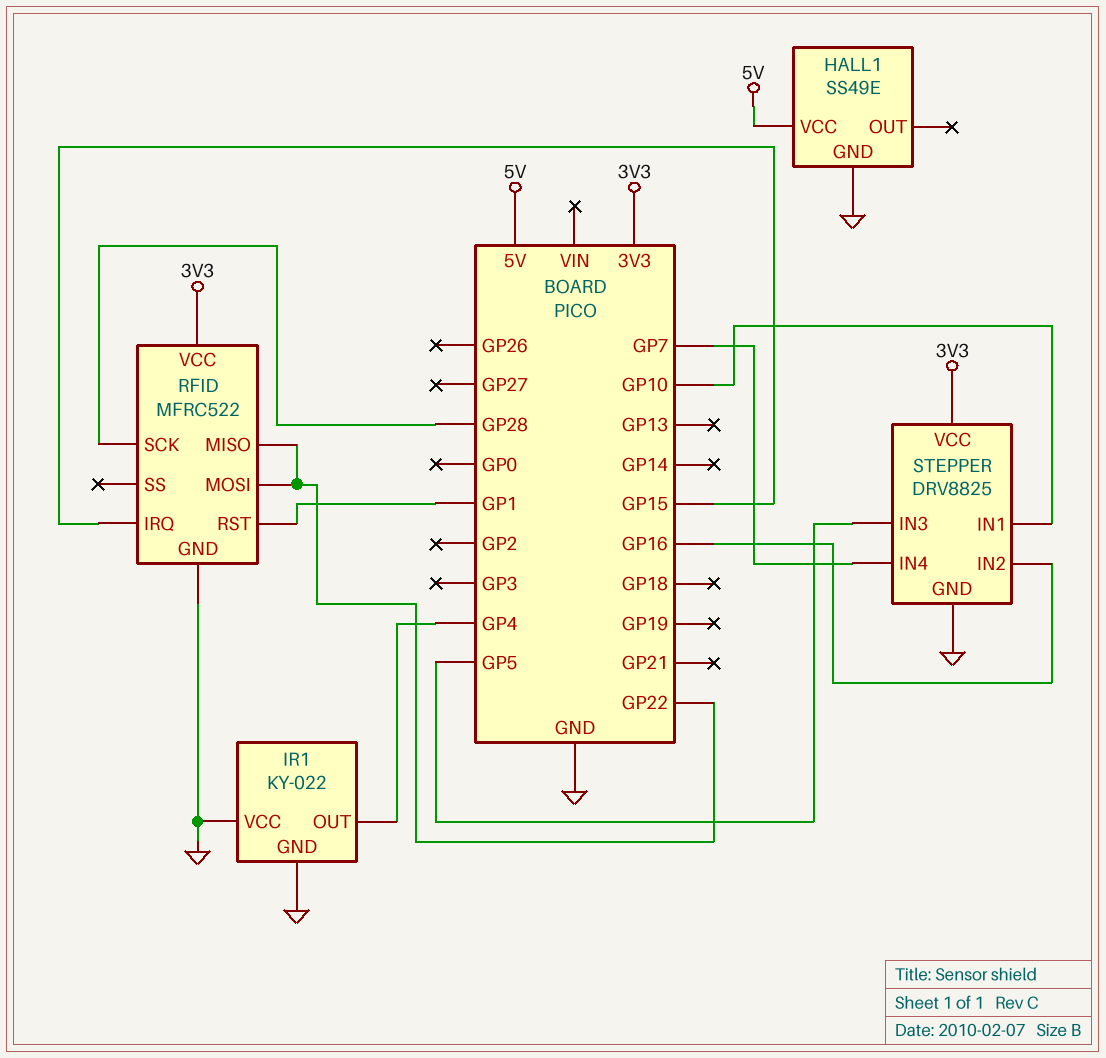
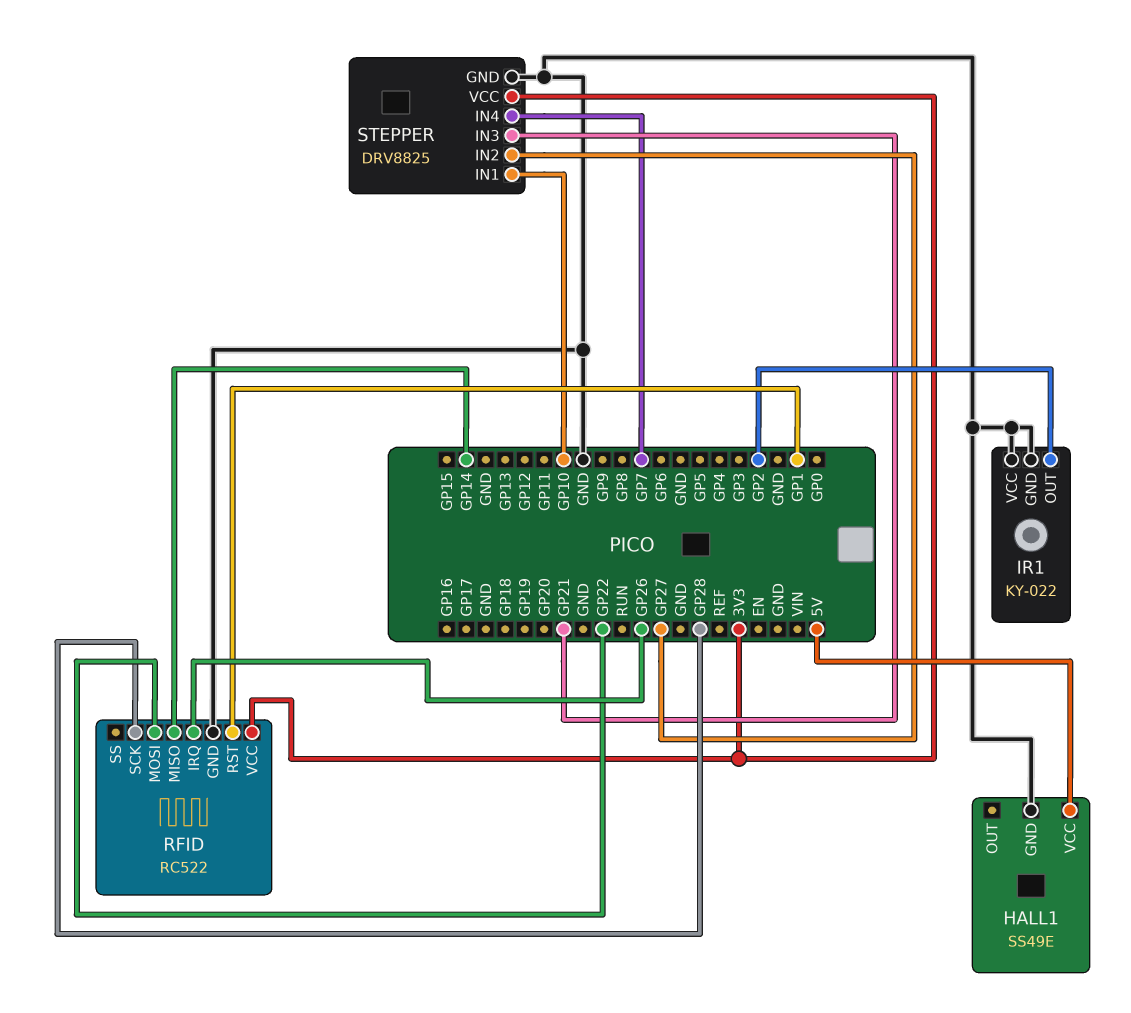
IR1 pin OUT: GP4 -> GP2
RFID: MFRC522 -> RC522
RFID pin IRQ: GP15 -> GP26
RFID pin MISO: GP22 -> GP14
STEPPER pin IN2: GP16 -> GP27
STEPPER pin IN3: GP5 -> GP21

